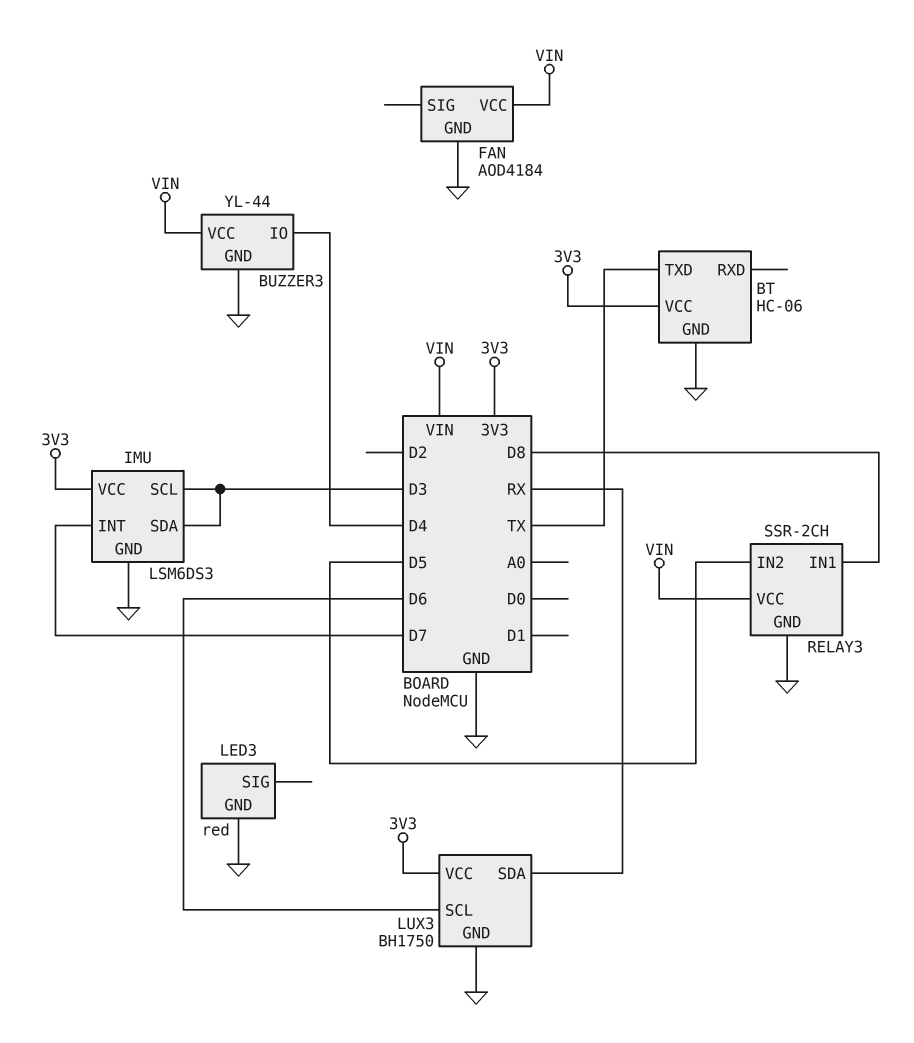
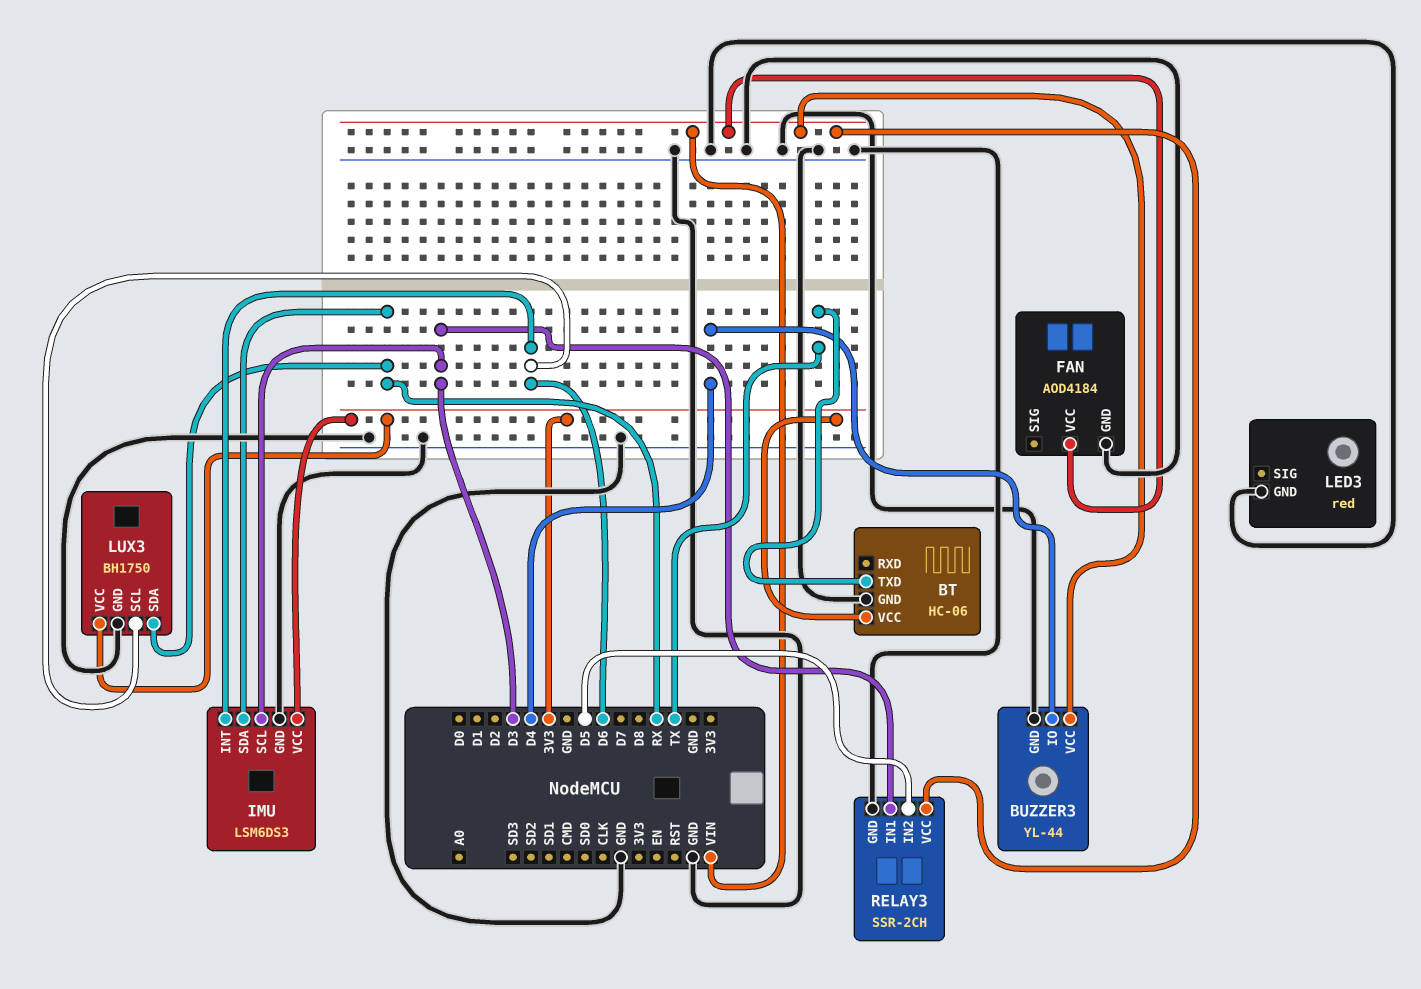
IMU pin INT: D7 -> D6
IMU pin SDA: D3 -> RX
RELAY3 pin IN1: D8 -> D3

